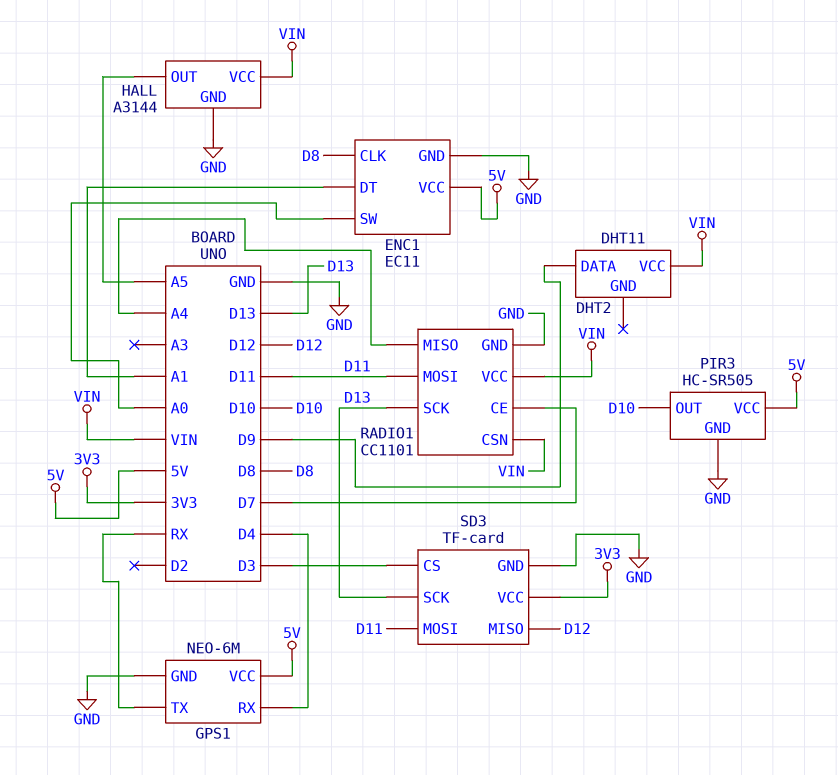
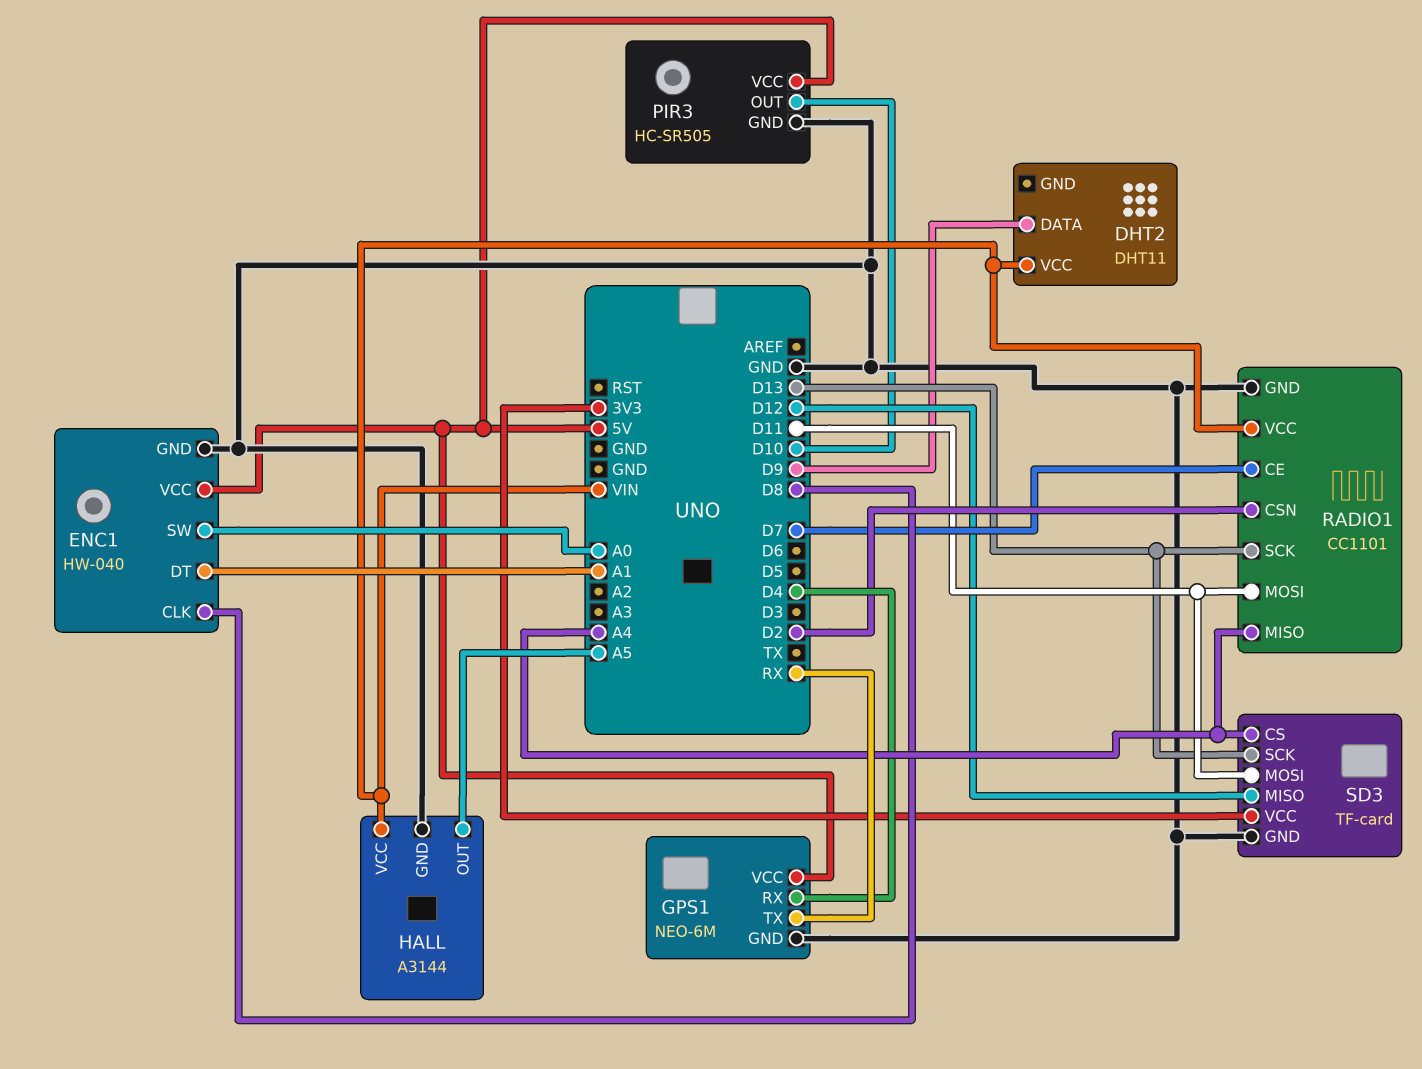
ENC1: EC11 -> HW-040
RADIO1 pin CSN: VIN -> D2
SD3 pin CS: D3 -> A4

